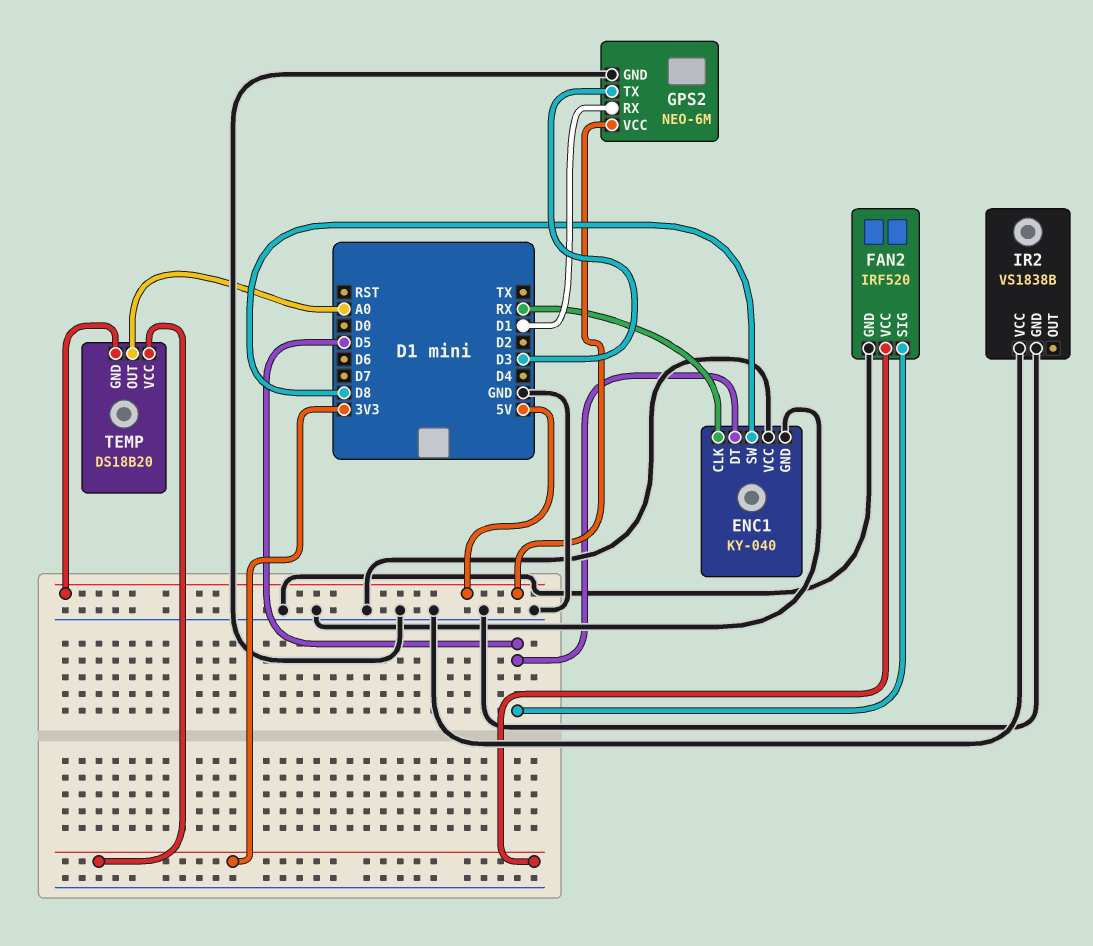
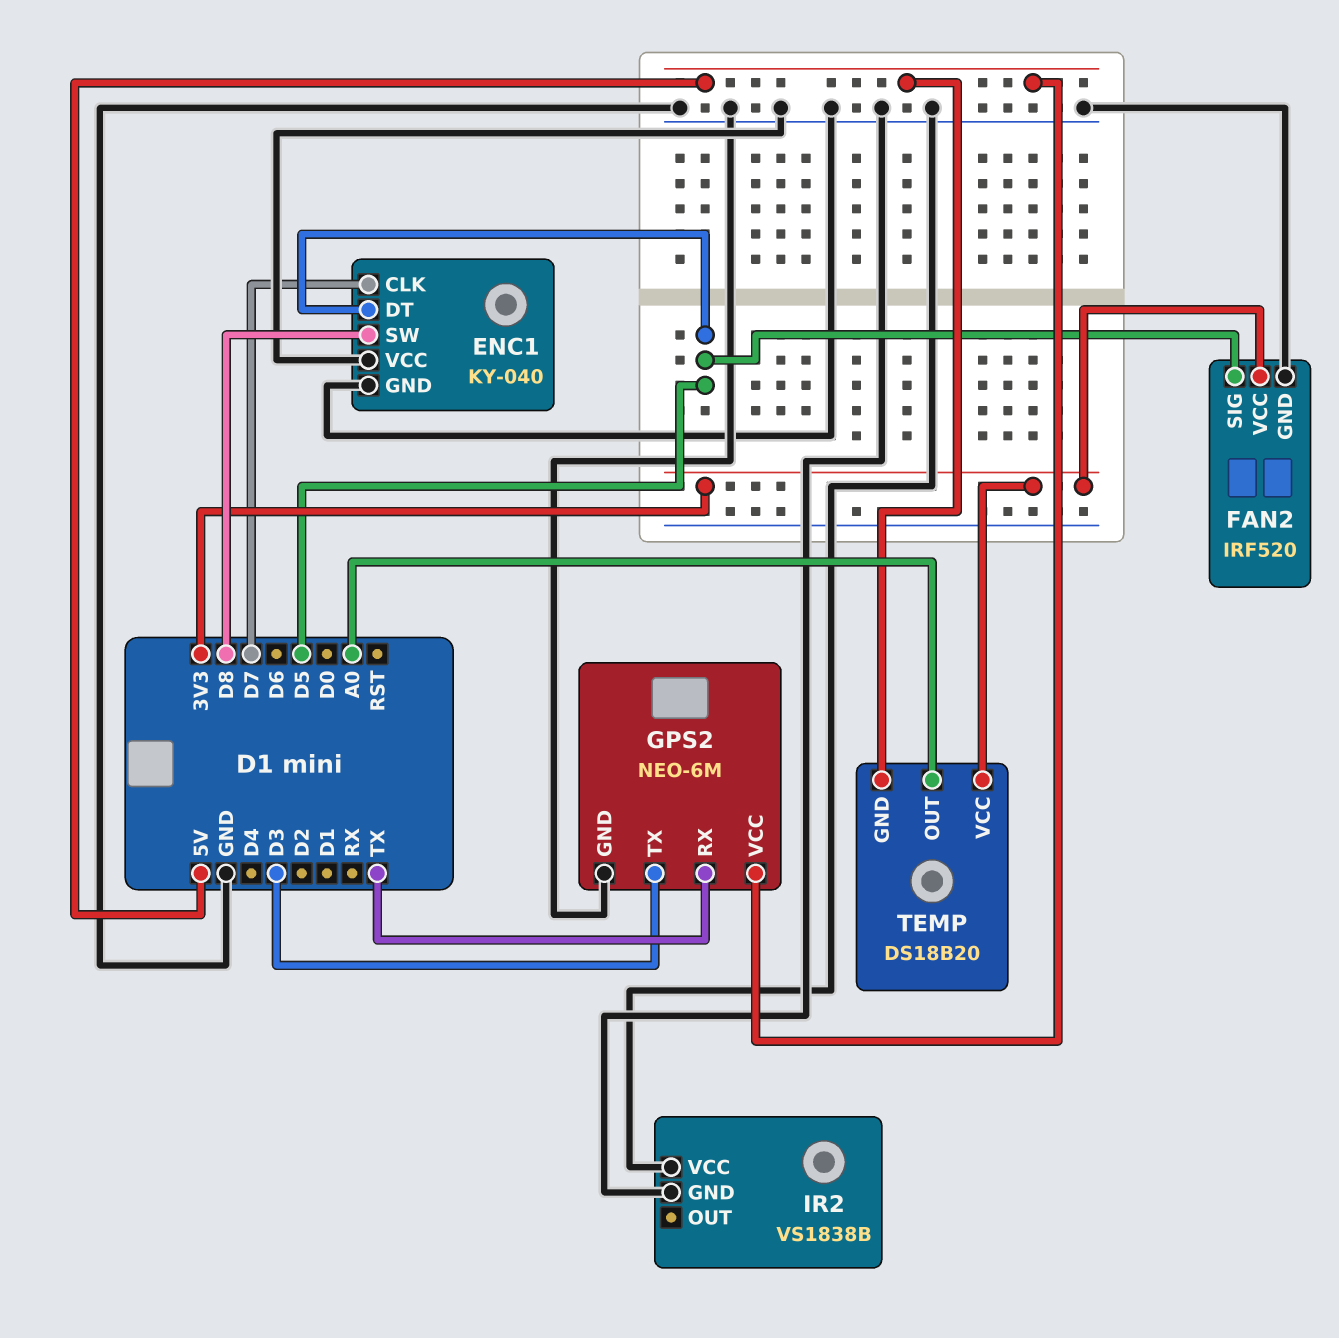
ENC1 pin CLK: RX -> D7
GPS2 pin RX: D1 -> TX

